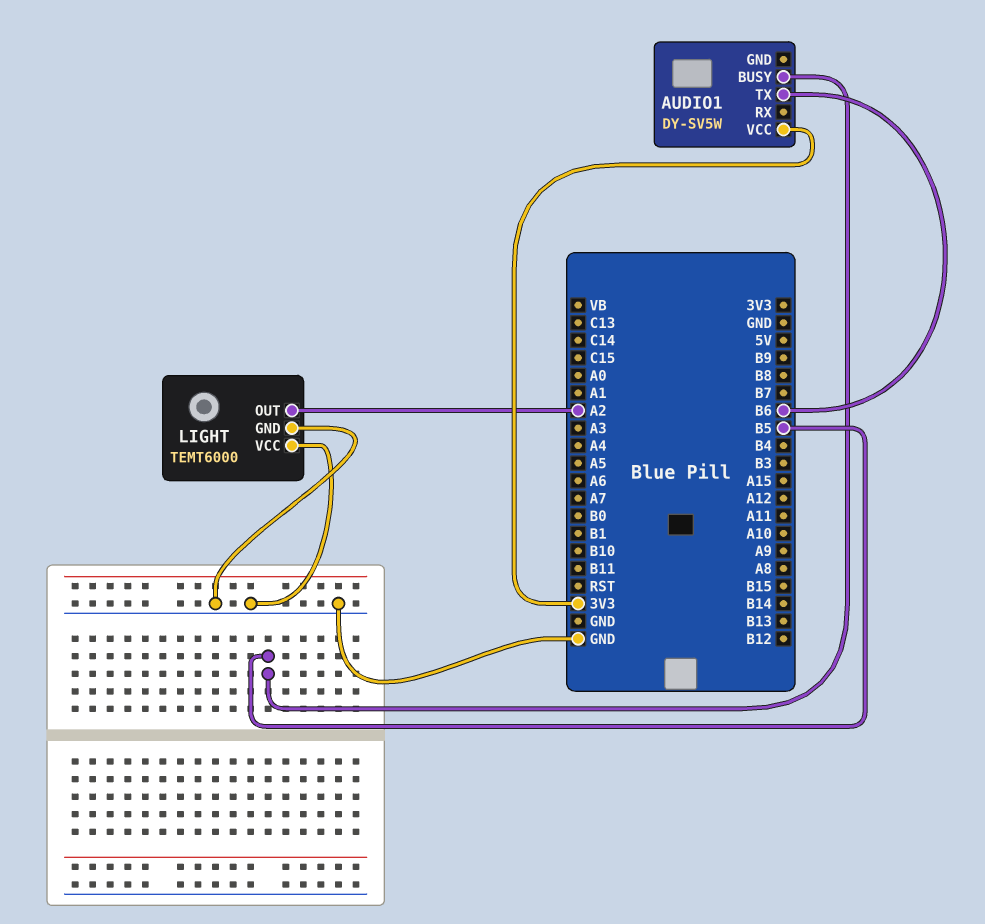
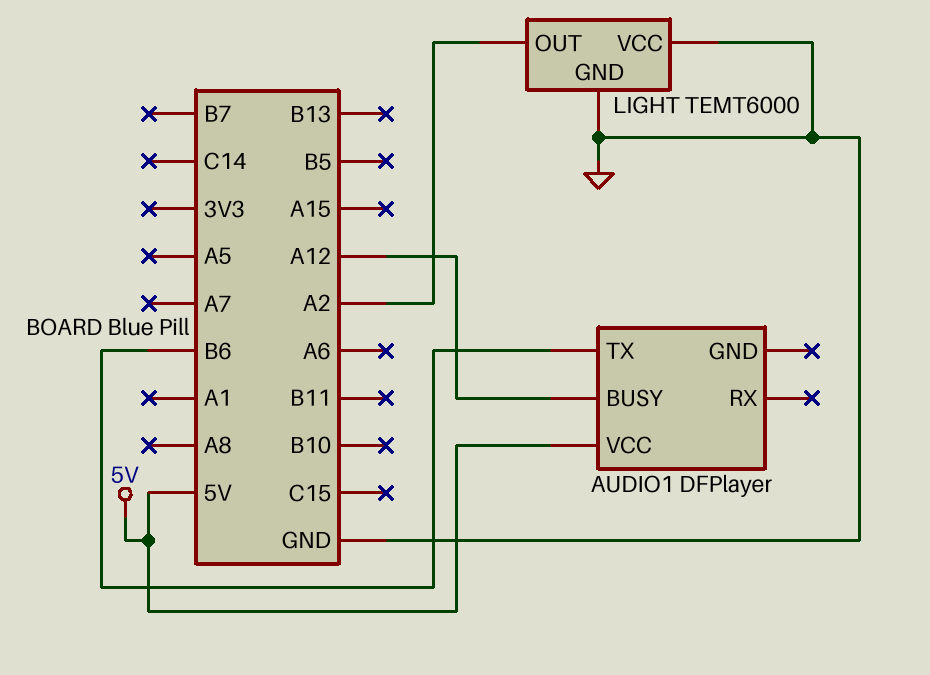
AUDIO1: DY-SV5W -> DFPlayer
AUDIO1 pin BUSY: B5 -> A12
AUDIO1 pin VCC: 3V3 -> 5V

